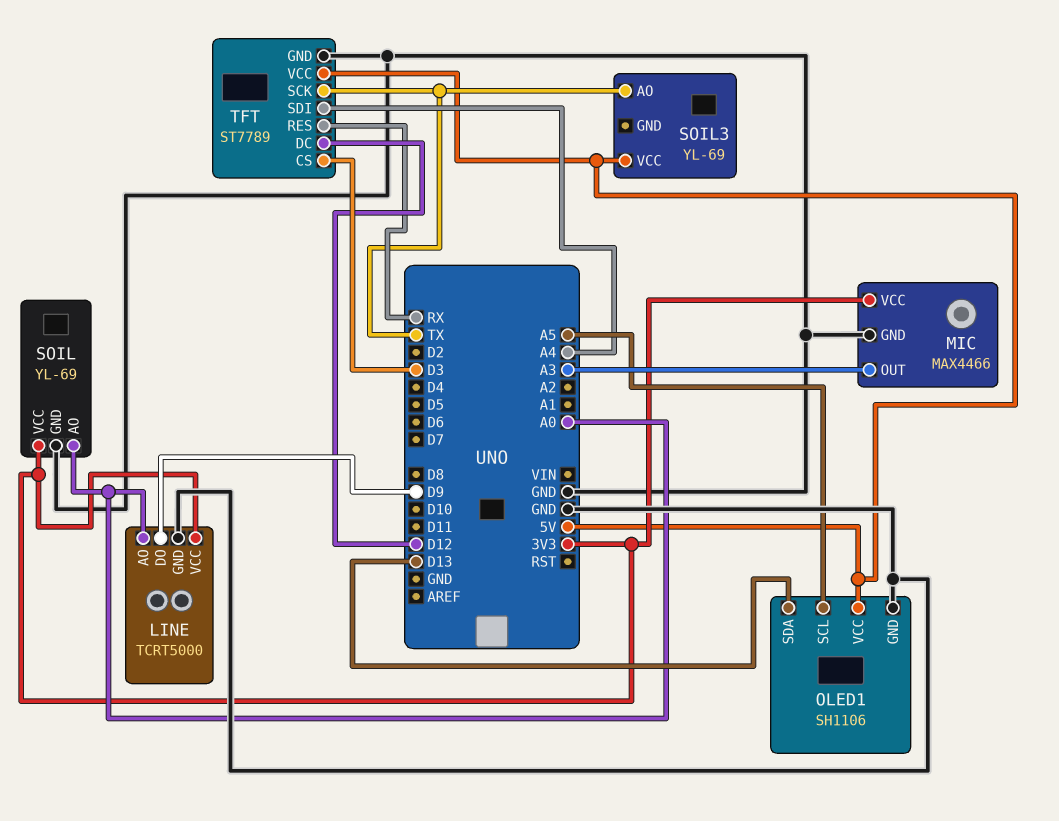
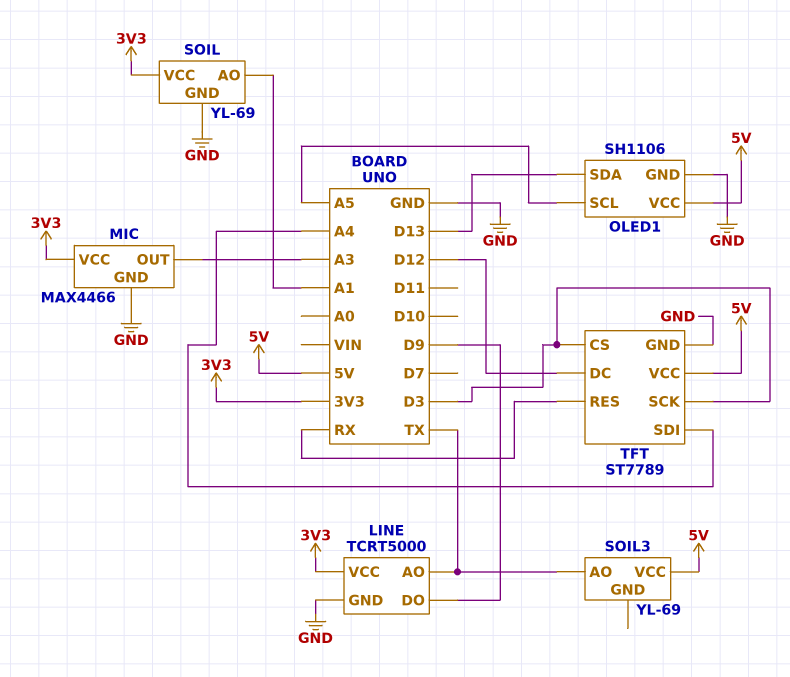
LINE pin AO: A0 -> TX
SOIL pin AO: A0 -> A1
TFT pin SCK: TX -> D3

